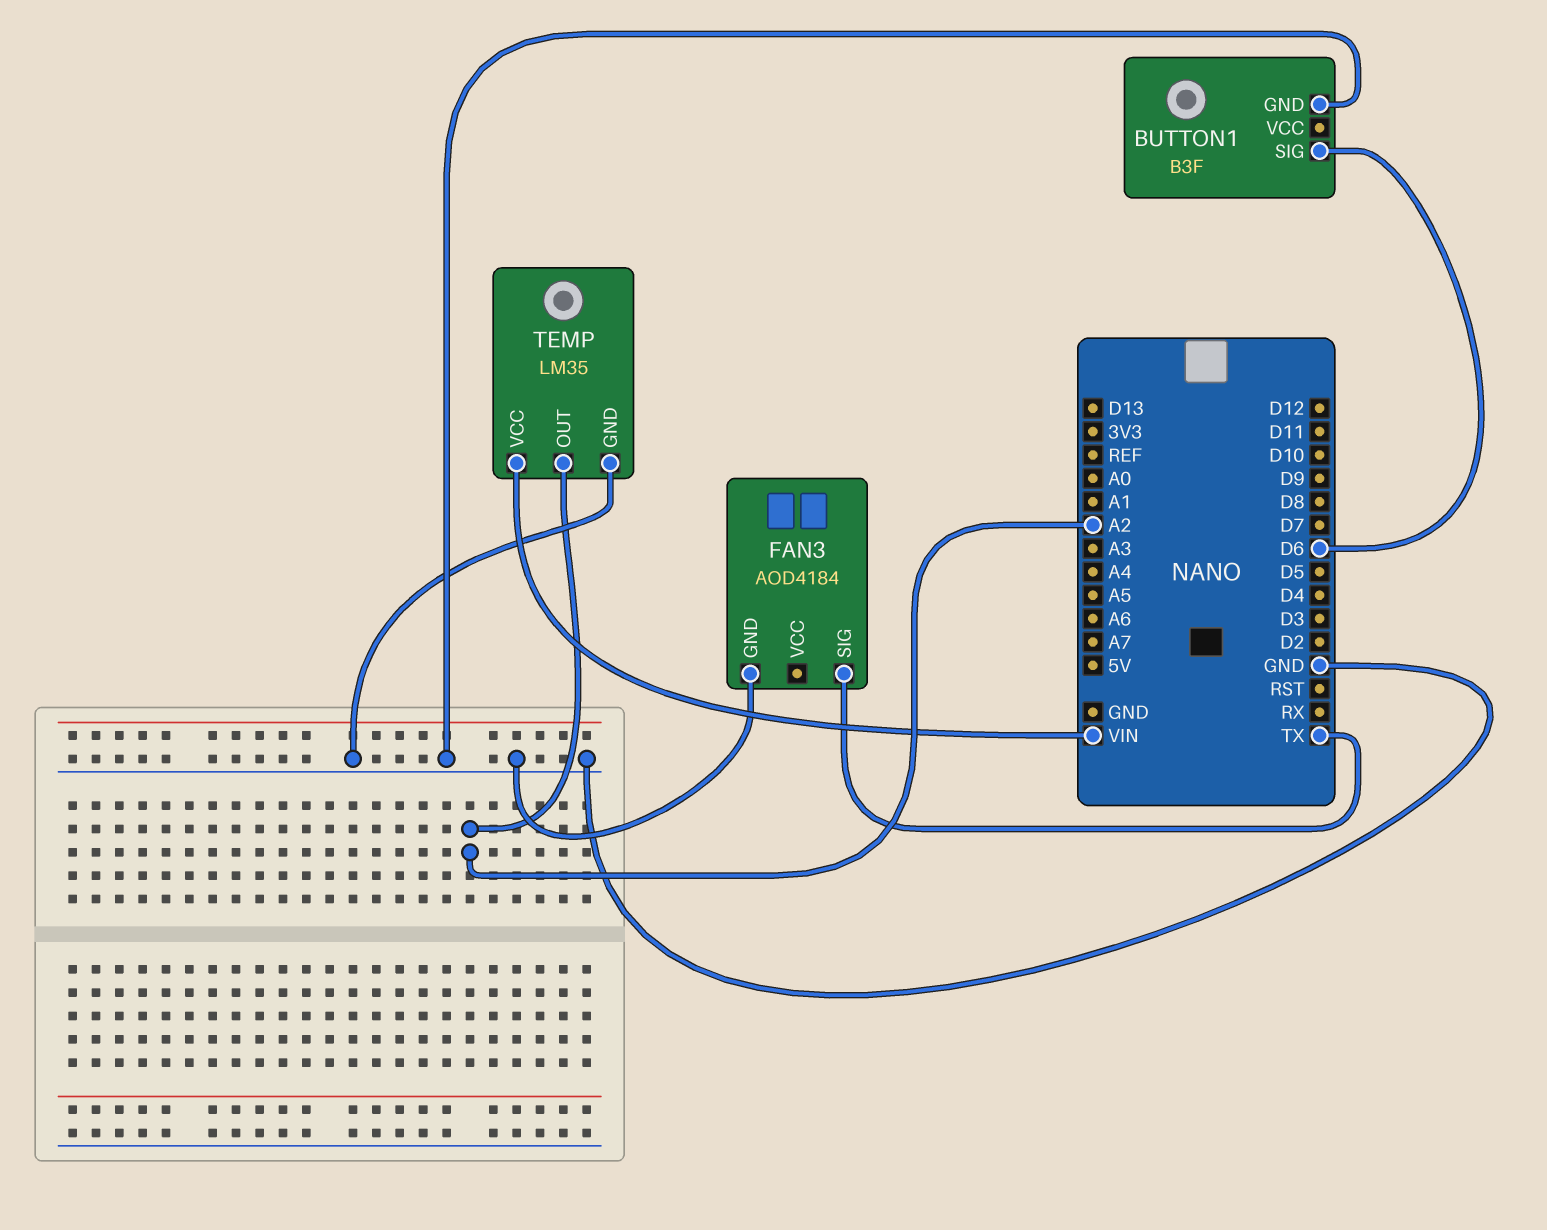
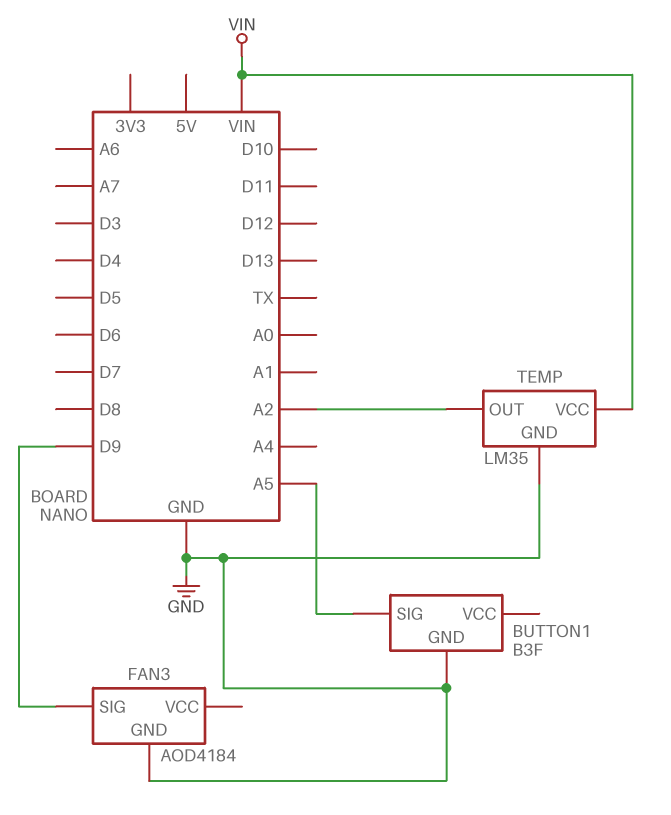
BUTTON1 pin SIG: D6 -> A5
FAN3 pin SIG: TX -> D9

